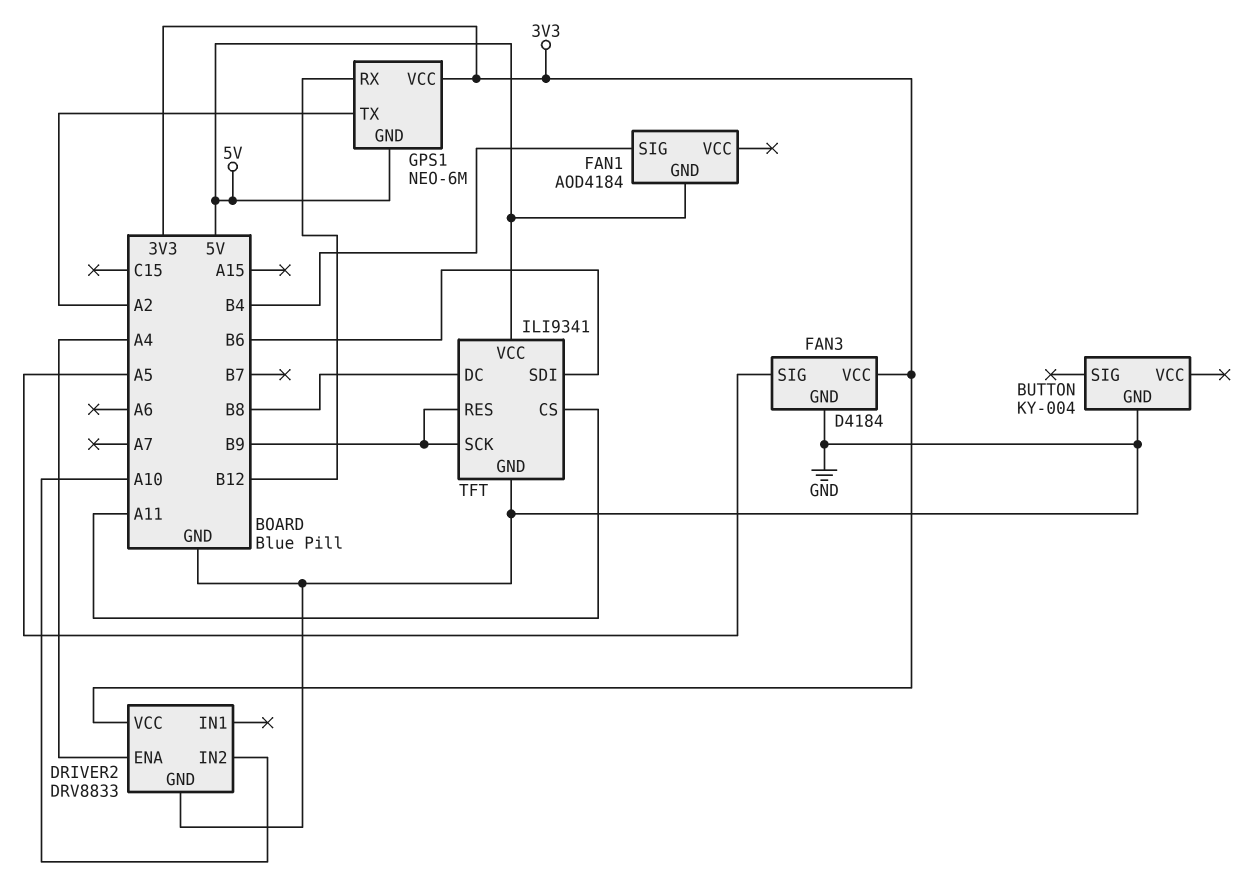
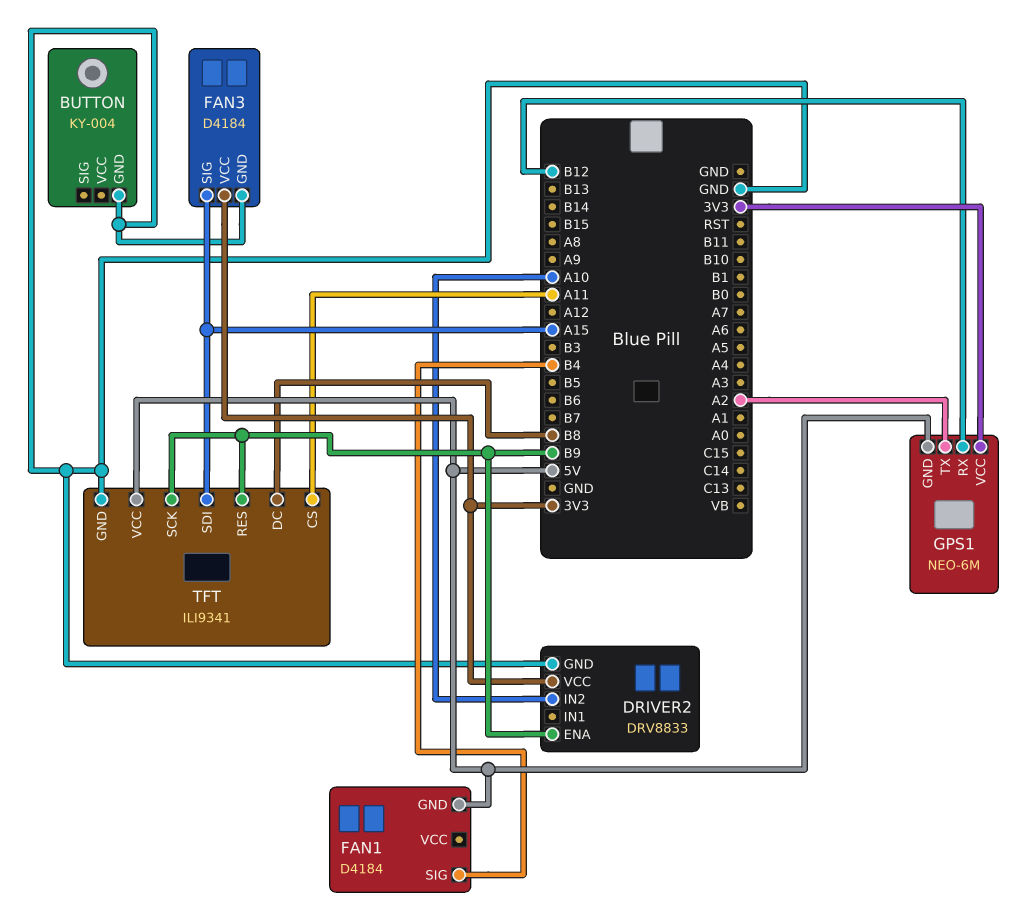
DRIVER2 pin ENA: A4 -> B9
FAN1: AOD4184 -> D4184
FAN3 pin SIG: A5 -> A15
TFT pin SDI: B6 -> A15

